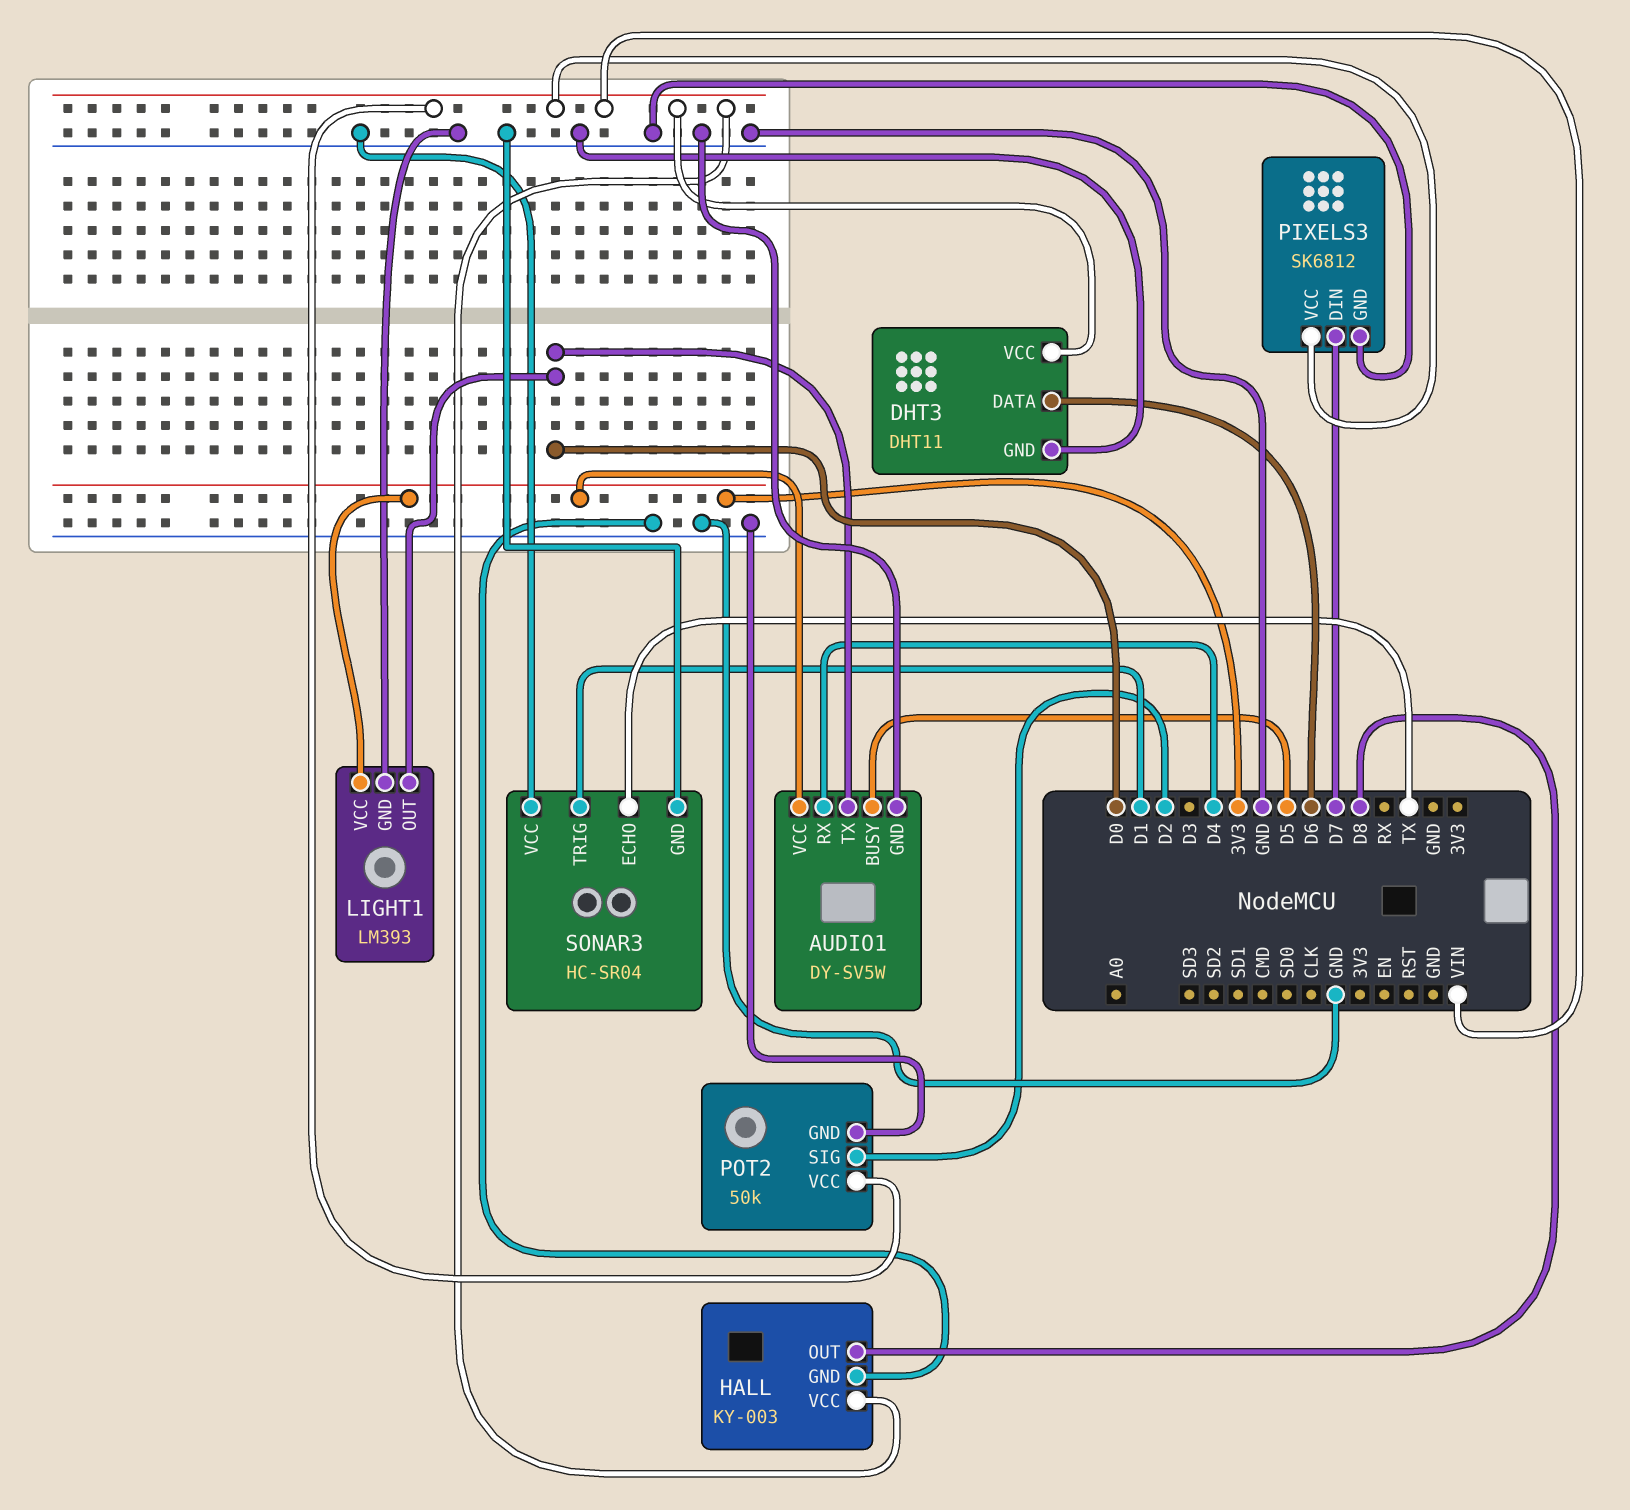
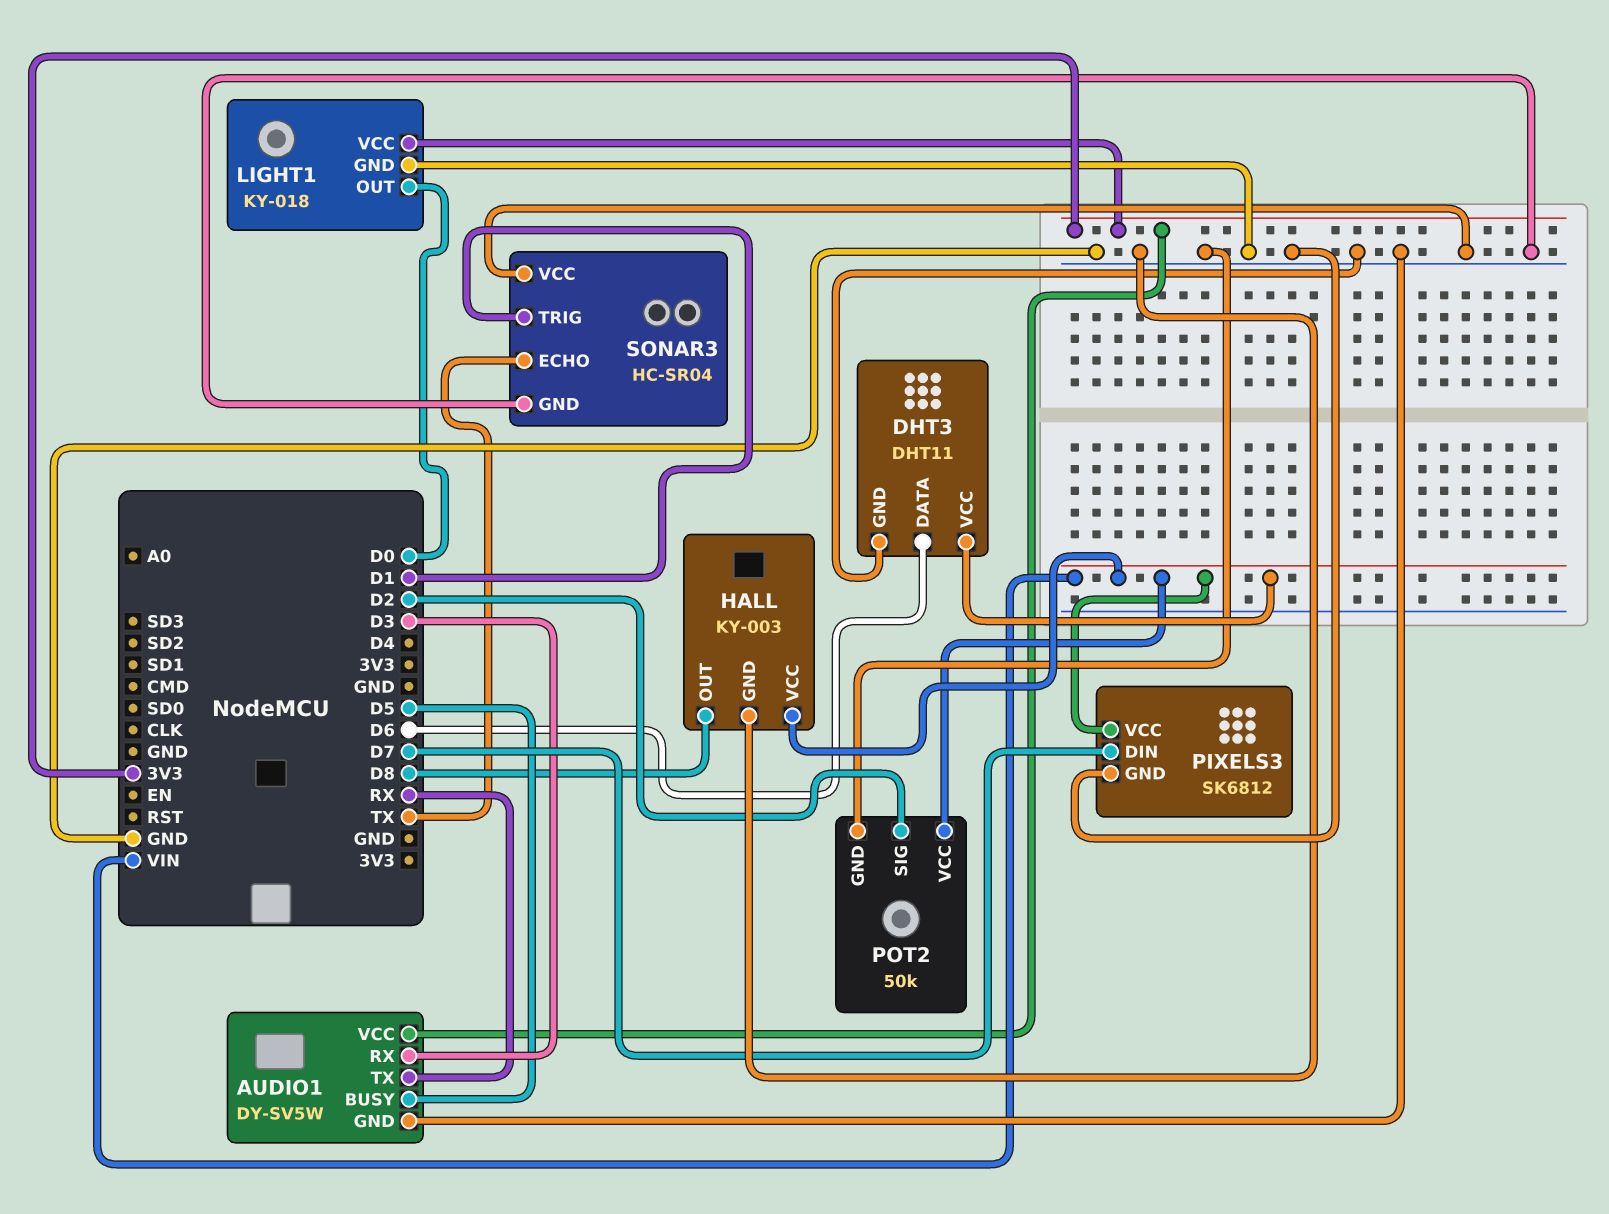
AUDIO1 pin RX: D4 -> D3
AUDIO1 pin TX: D0 -> RX
LIGHT1: LM393 -> KY-018

